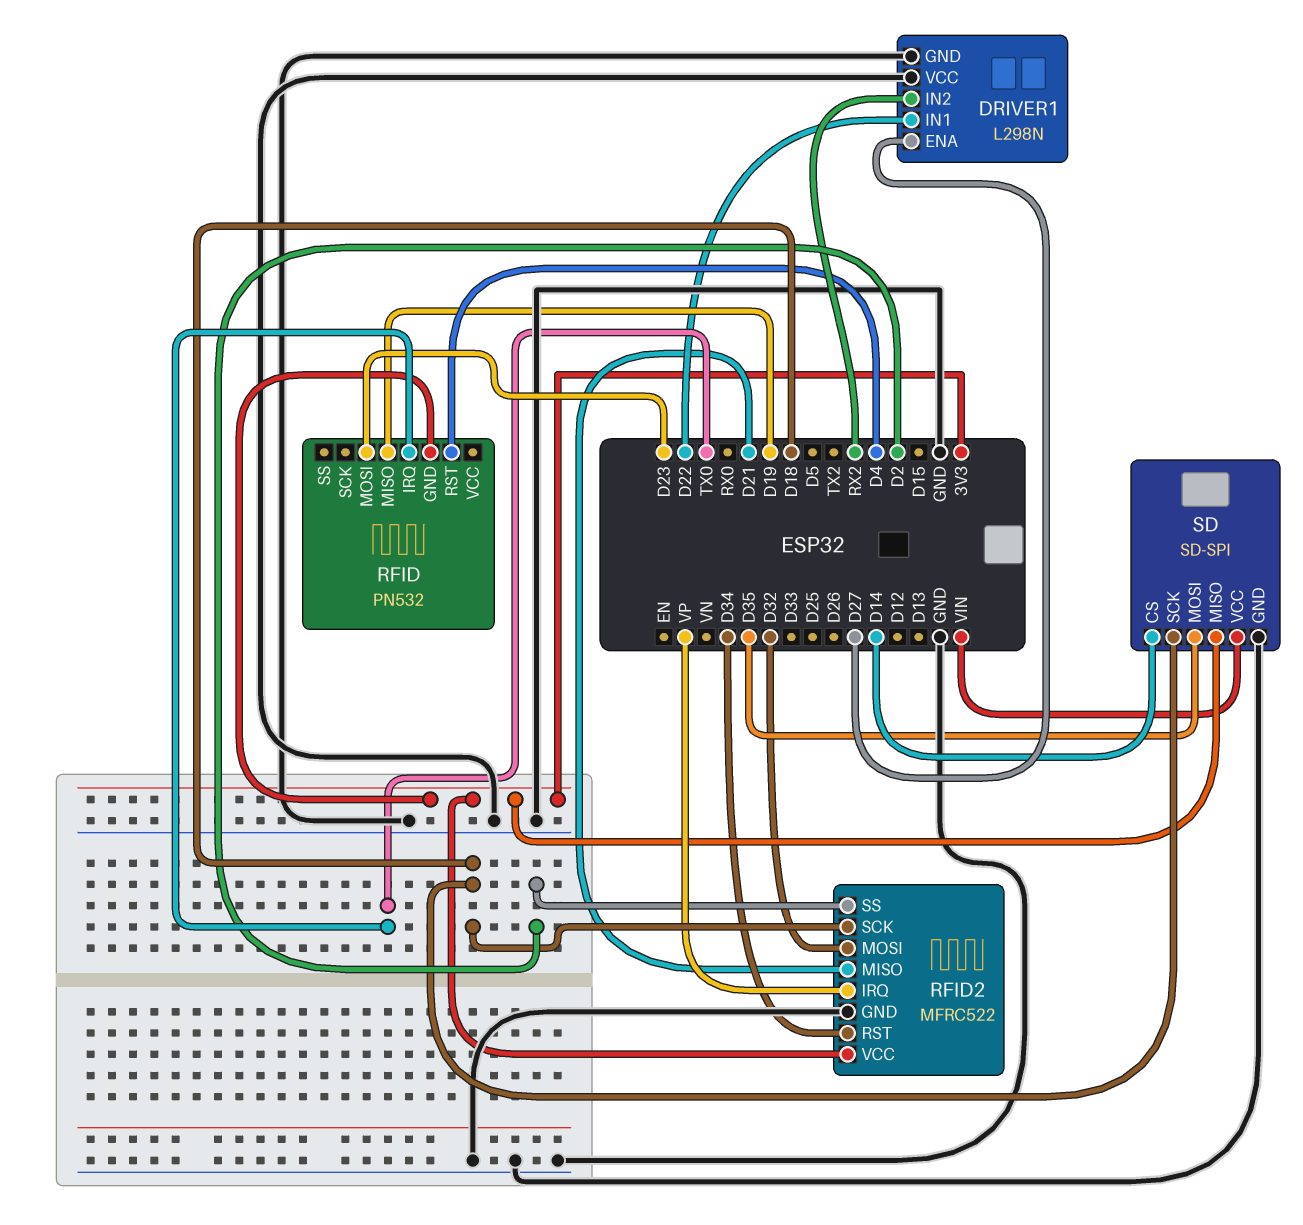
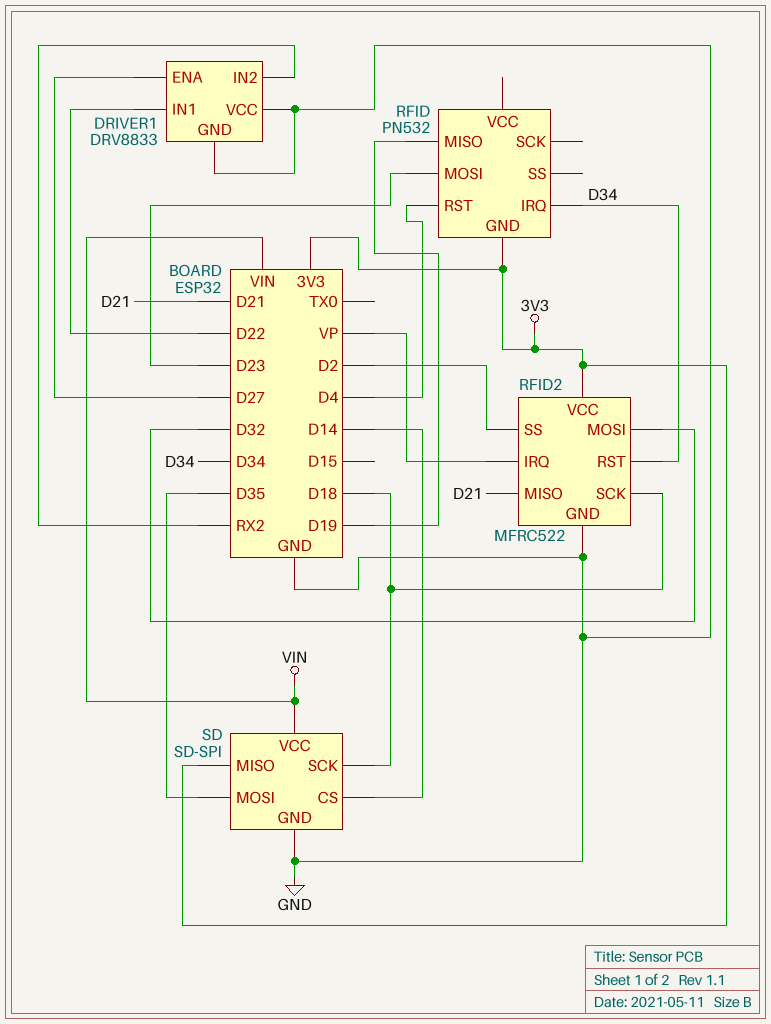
DRIVER1: L298N -> DRV8833
RFID pin IRQ: TX0 -> D34

